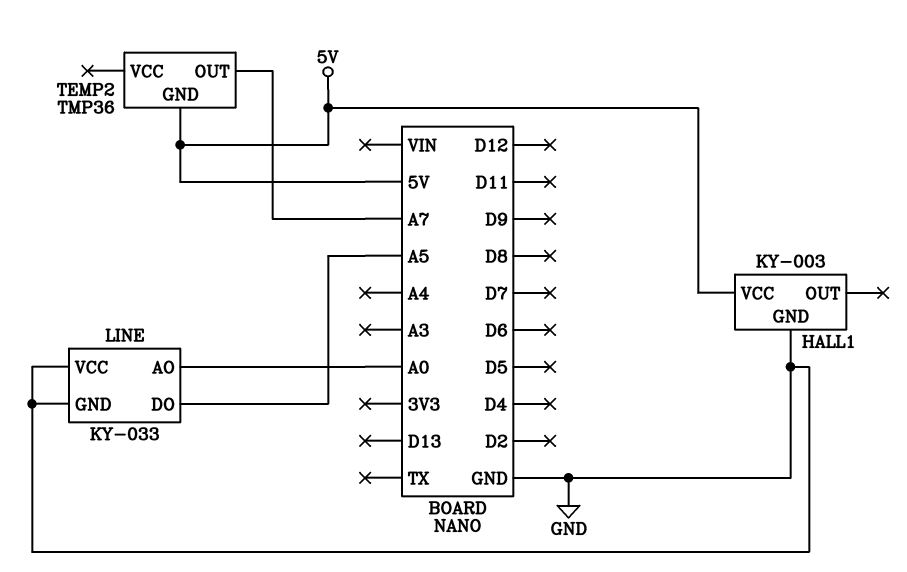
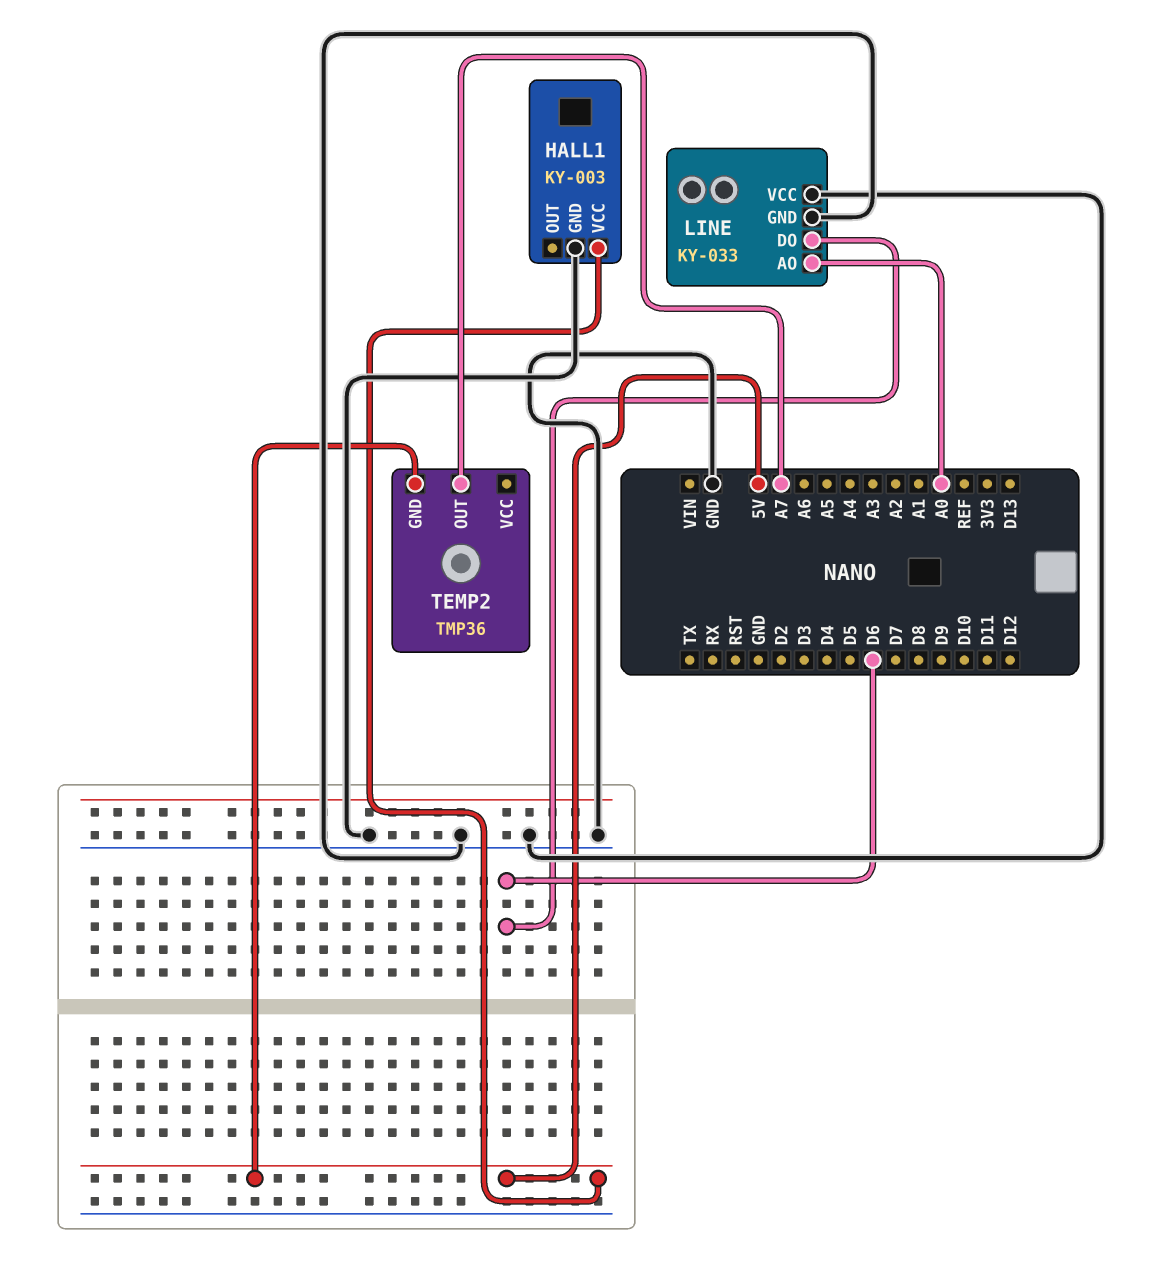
LINE pin DO: A5 -> D6

